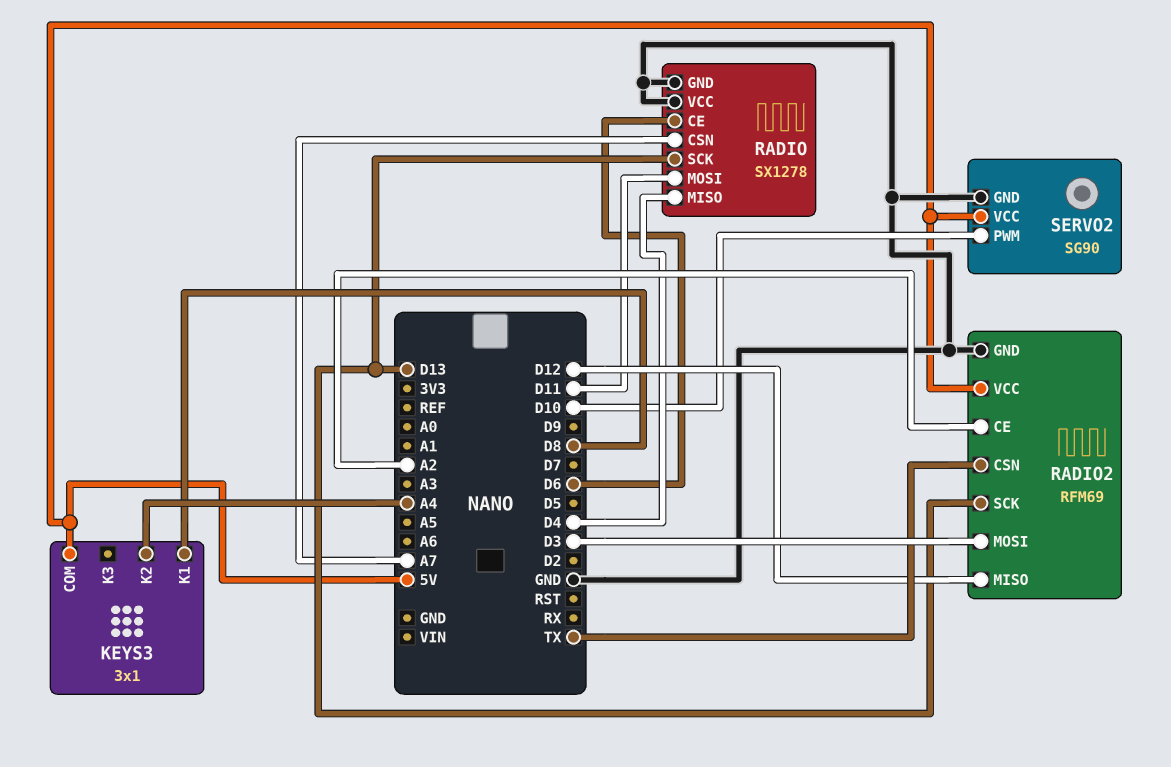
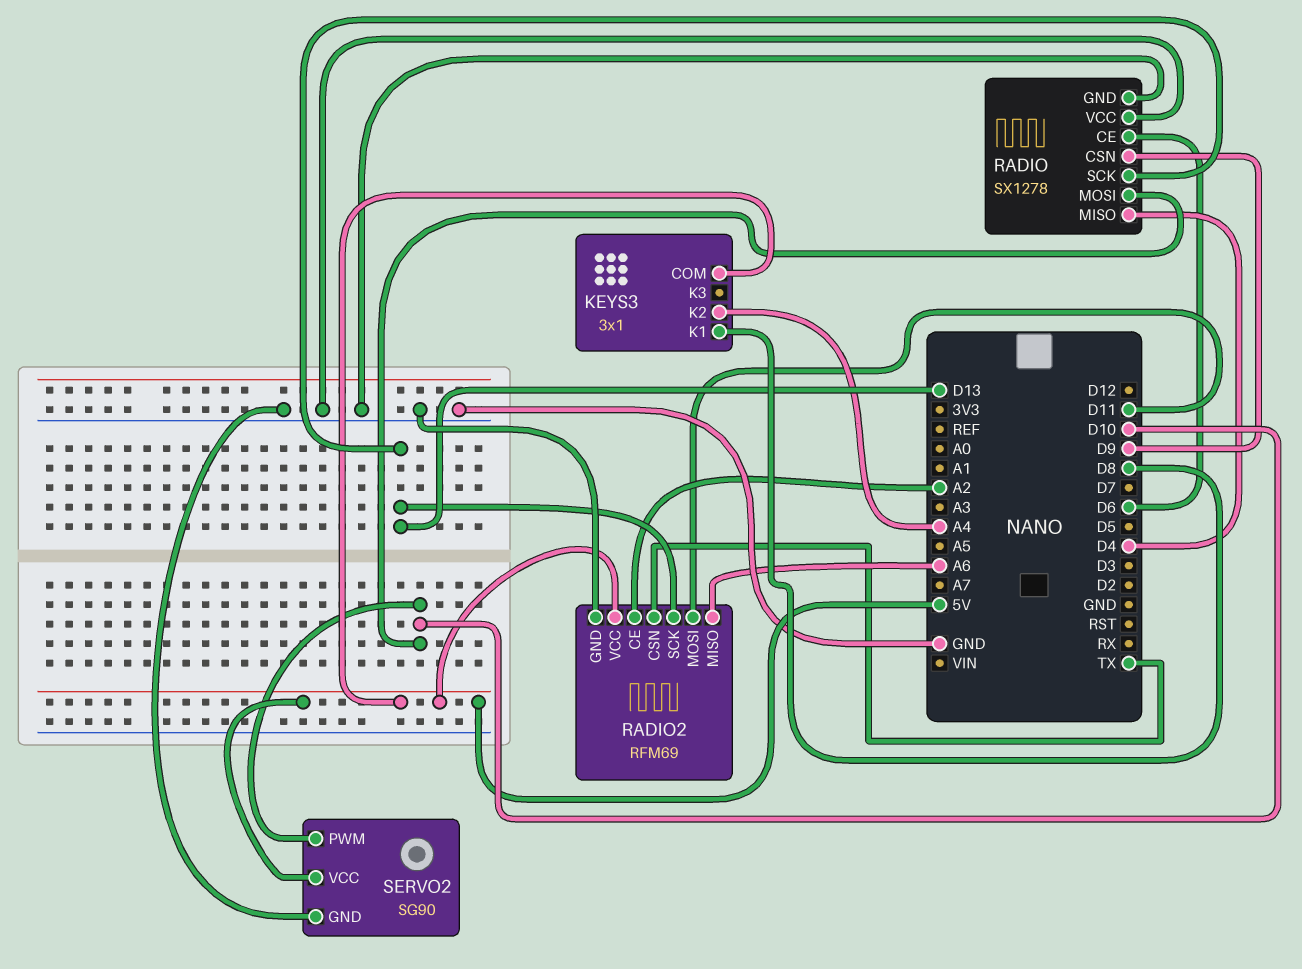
RADIO pin CSN: A7 -> D9
RADIO pin MOSI: D11 -> D10
RADIO2 pin MISO: D12 -> A6
RADIO2 pin MOSI: D3 -> D11

